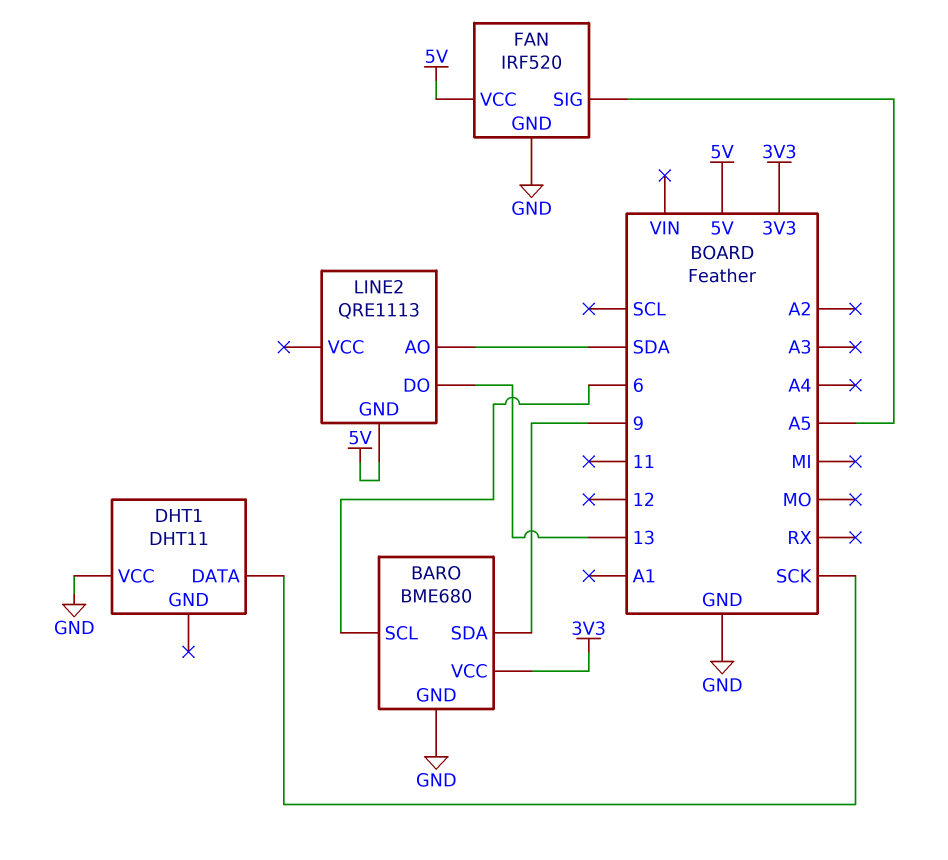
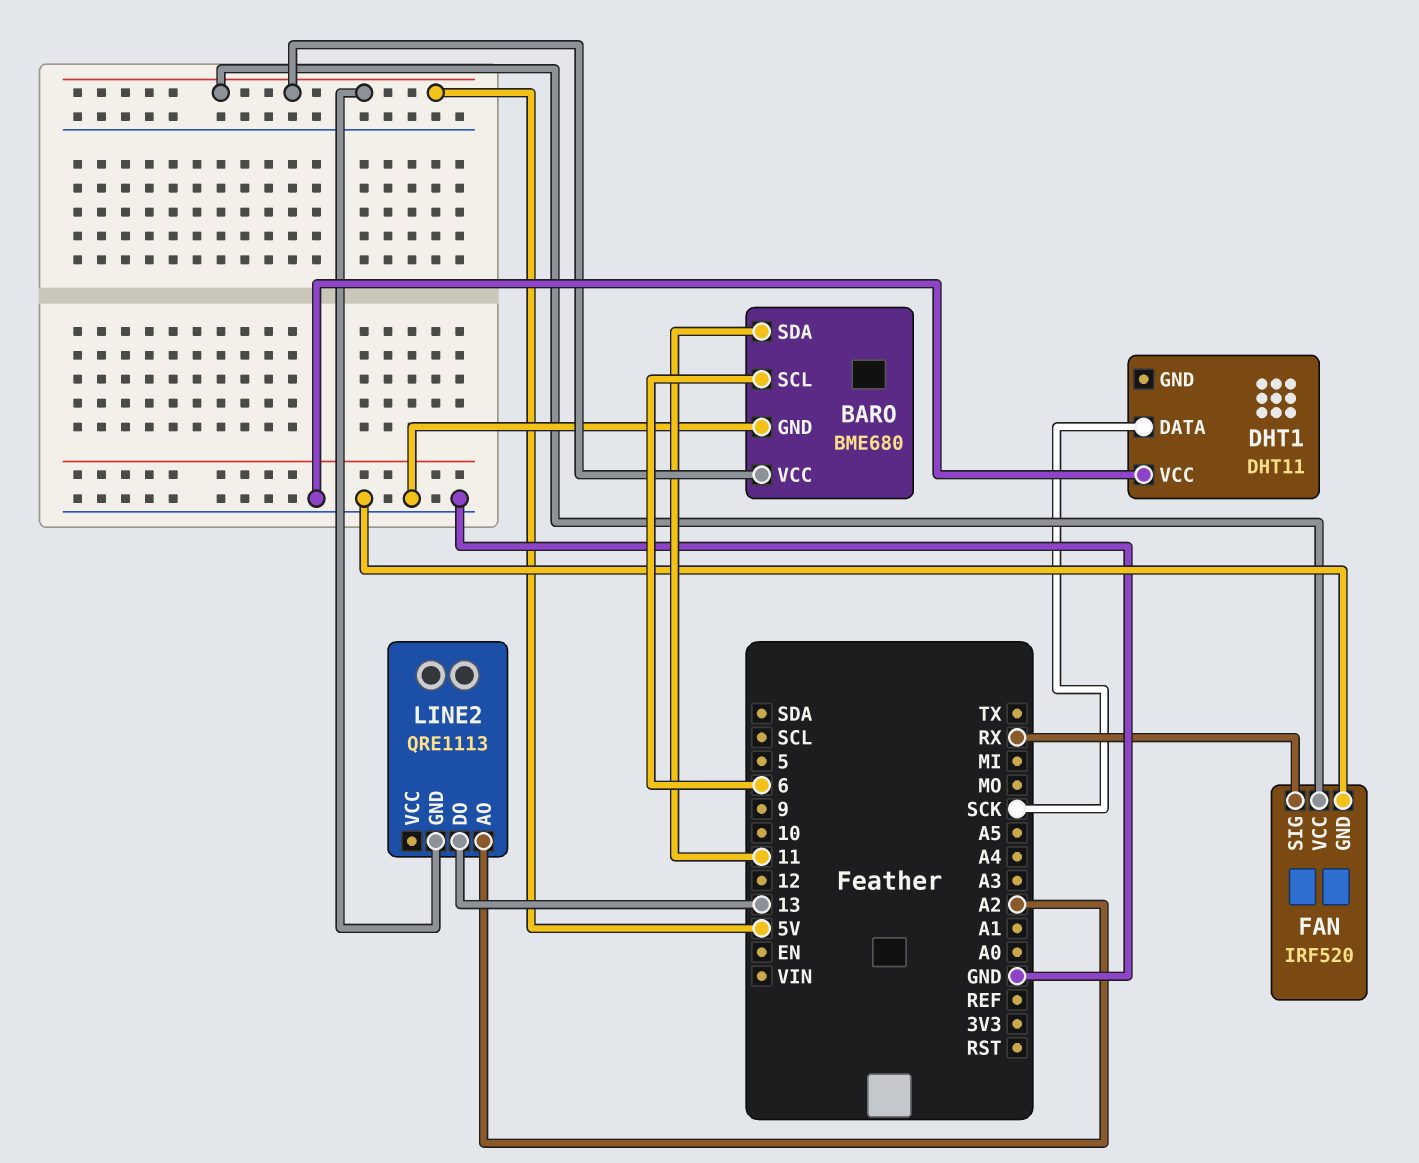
BARO pin SDA: 9 -> 11
BARO pin VCC: 3V3 -> 5V
FAN pin SIG: A5 -> RX
LINE2 pin AO: SDA -> A2

